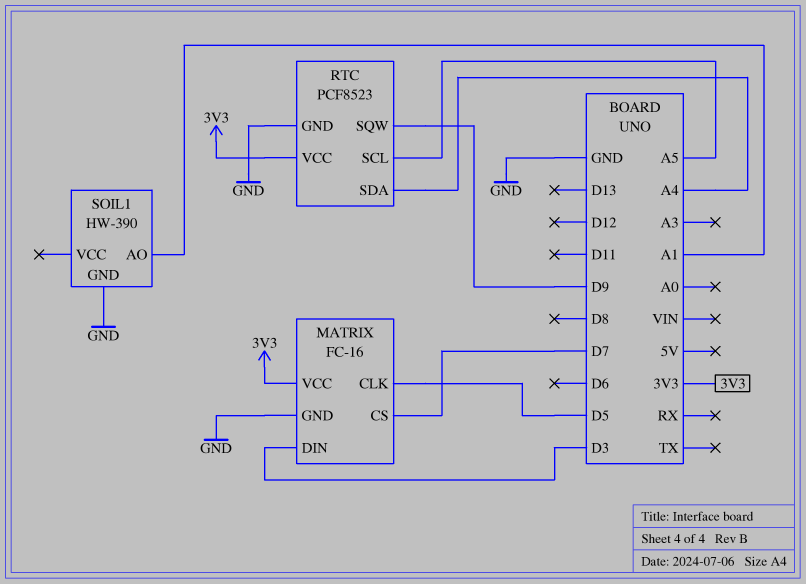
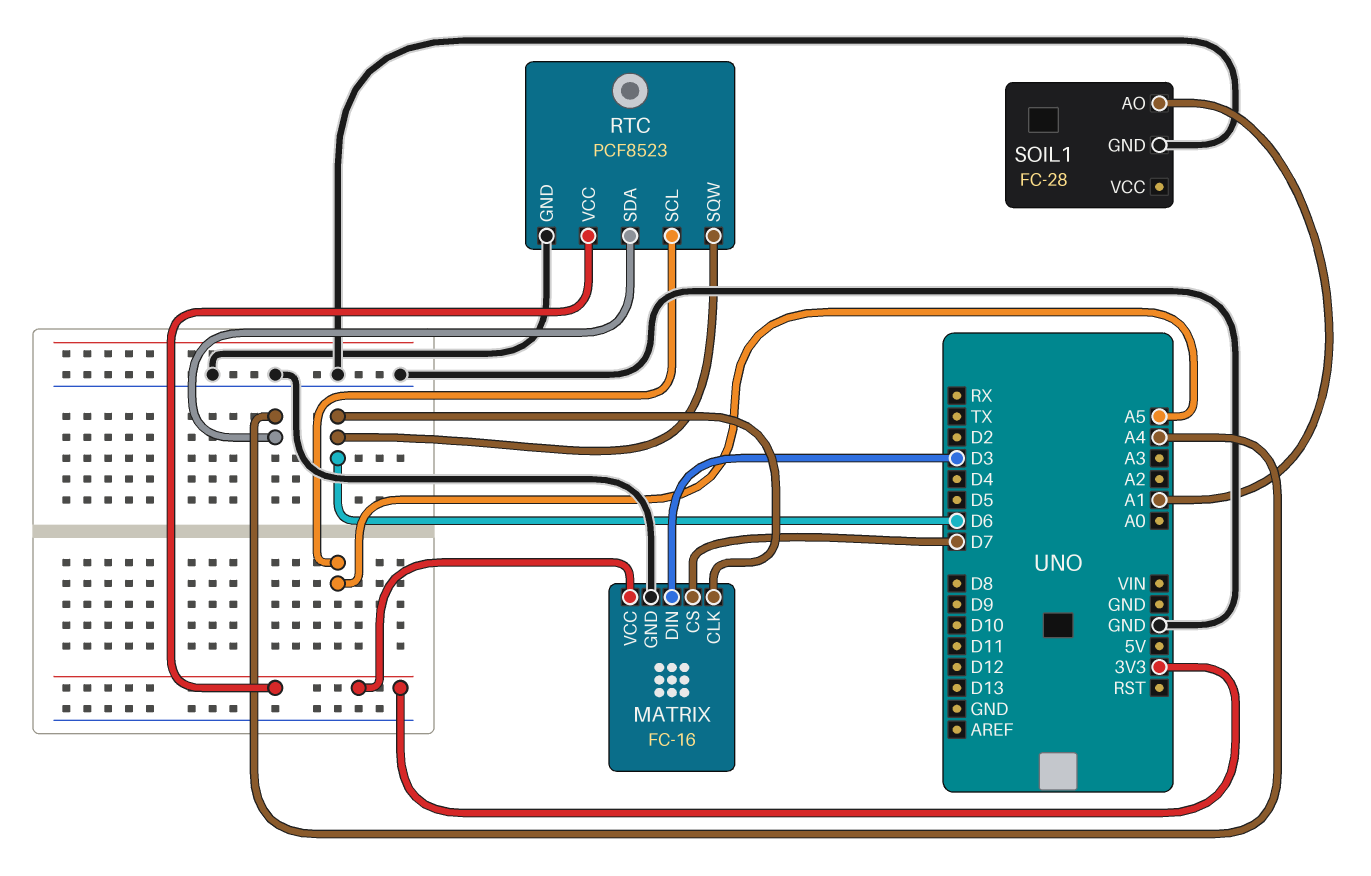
MATRIX pin CLK: D5 -> D6
RTC pin SQW: D9 -> D6
SOIL1: HW-390 -> FC-28

